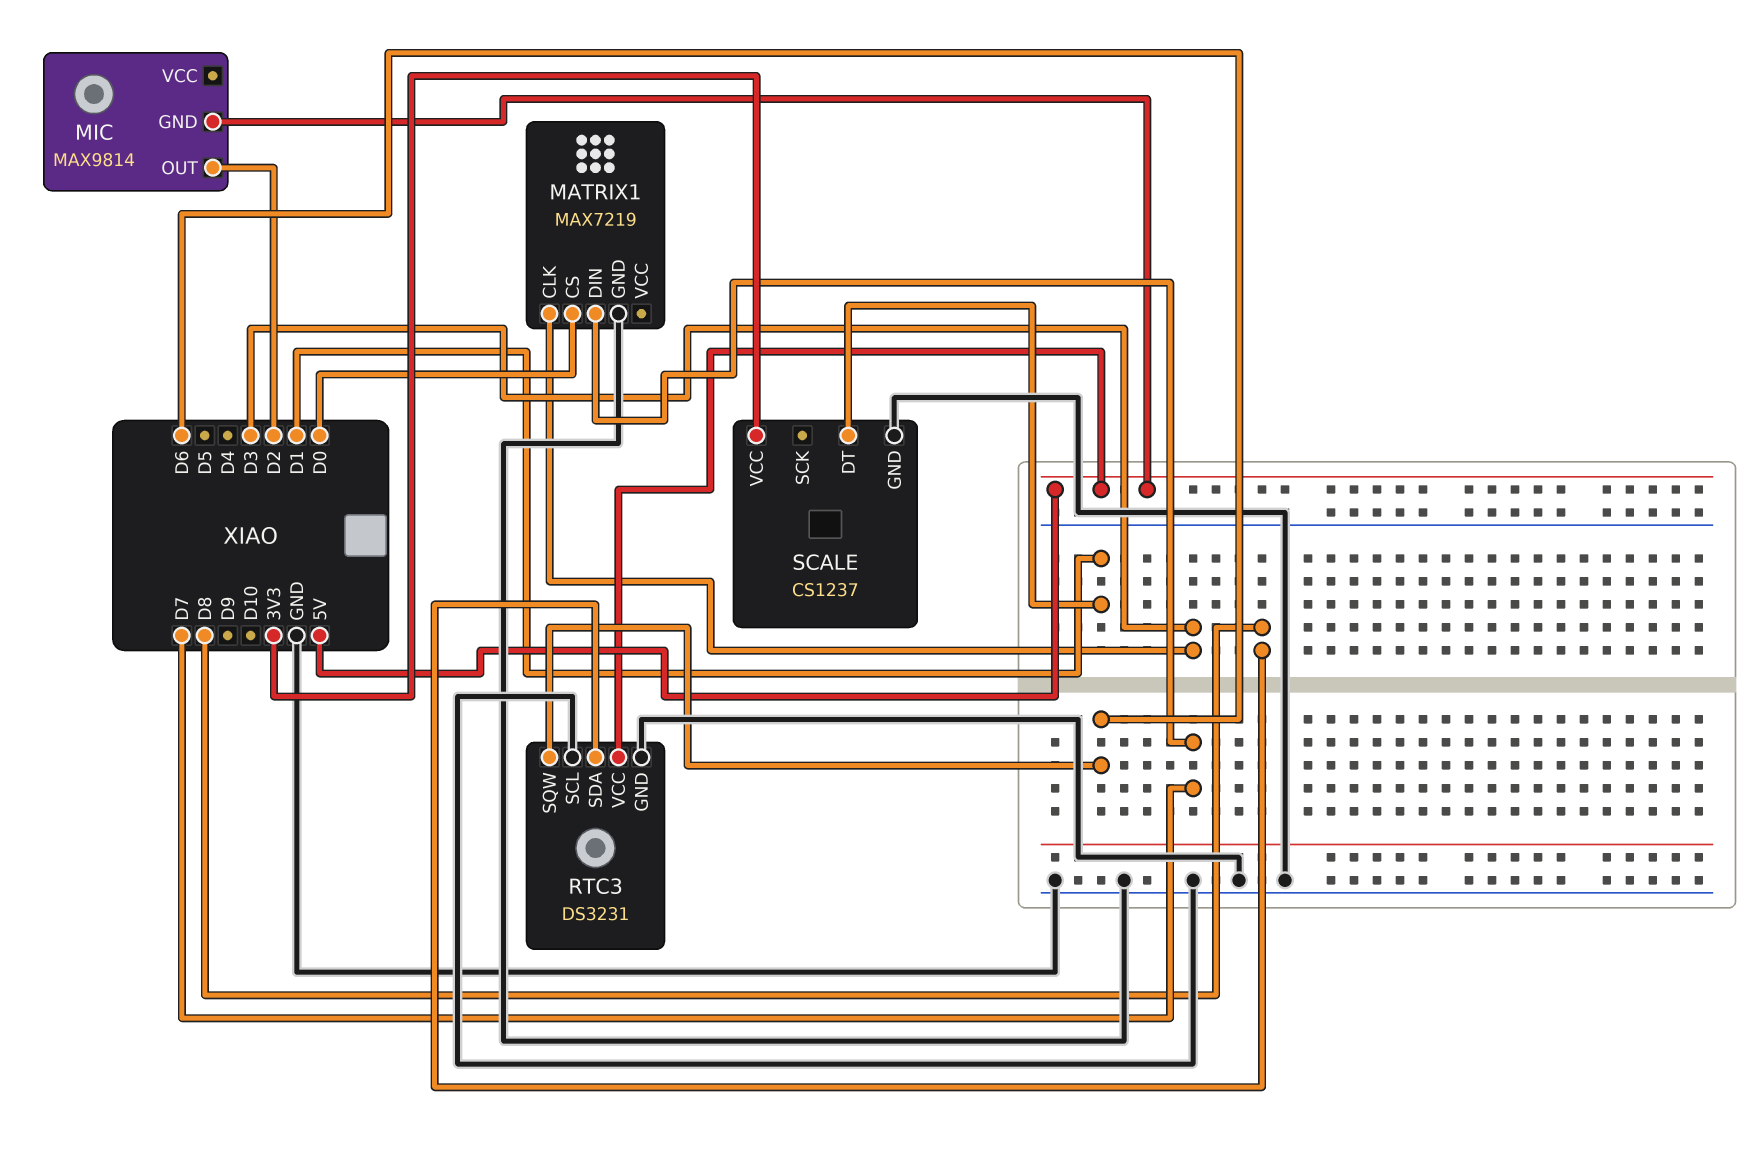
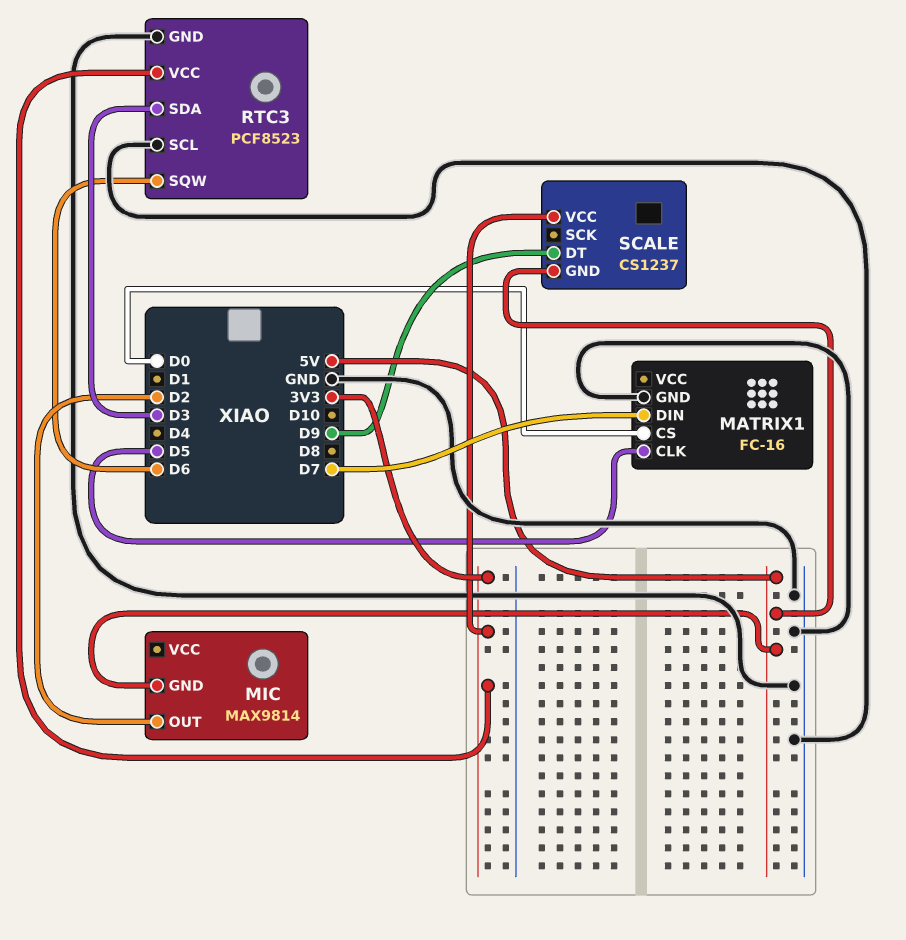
MATRIX1: MAX7219 -> FC-16
MATRIX1 pin CLK: D3 -> D5
RTC3: DS3231 -> PCF8523
RTC3 pin SDA: D8 -> D3
RTC3 pin VCC: 5V -> 3V3
SCALE pin DT: D1 -> D9
SCALE pin GND: GND -> 5V

